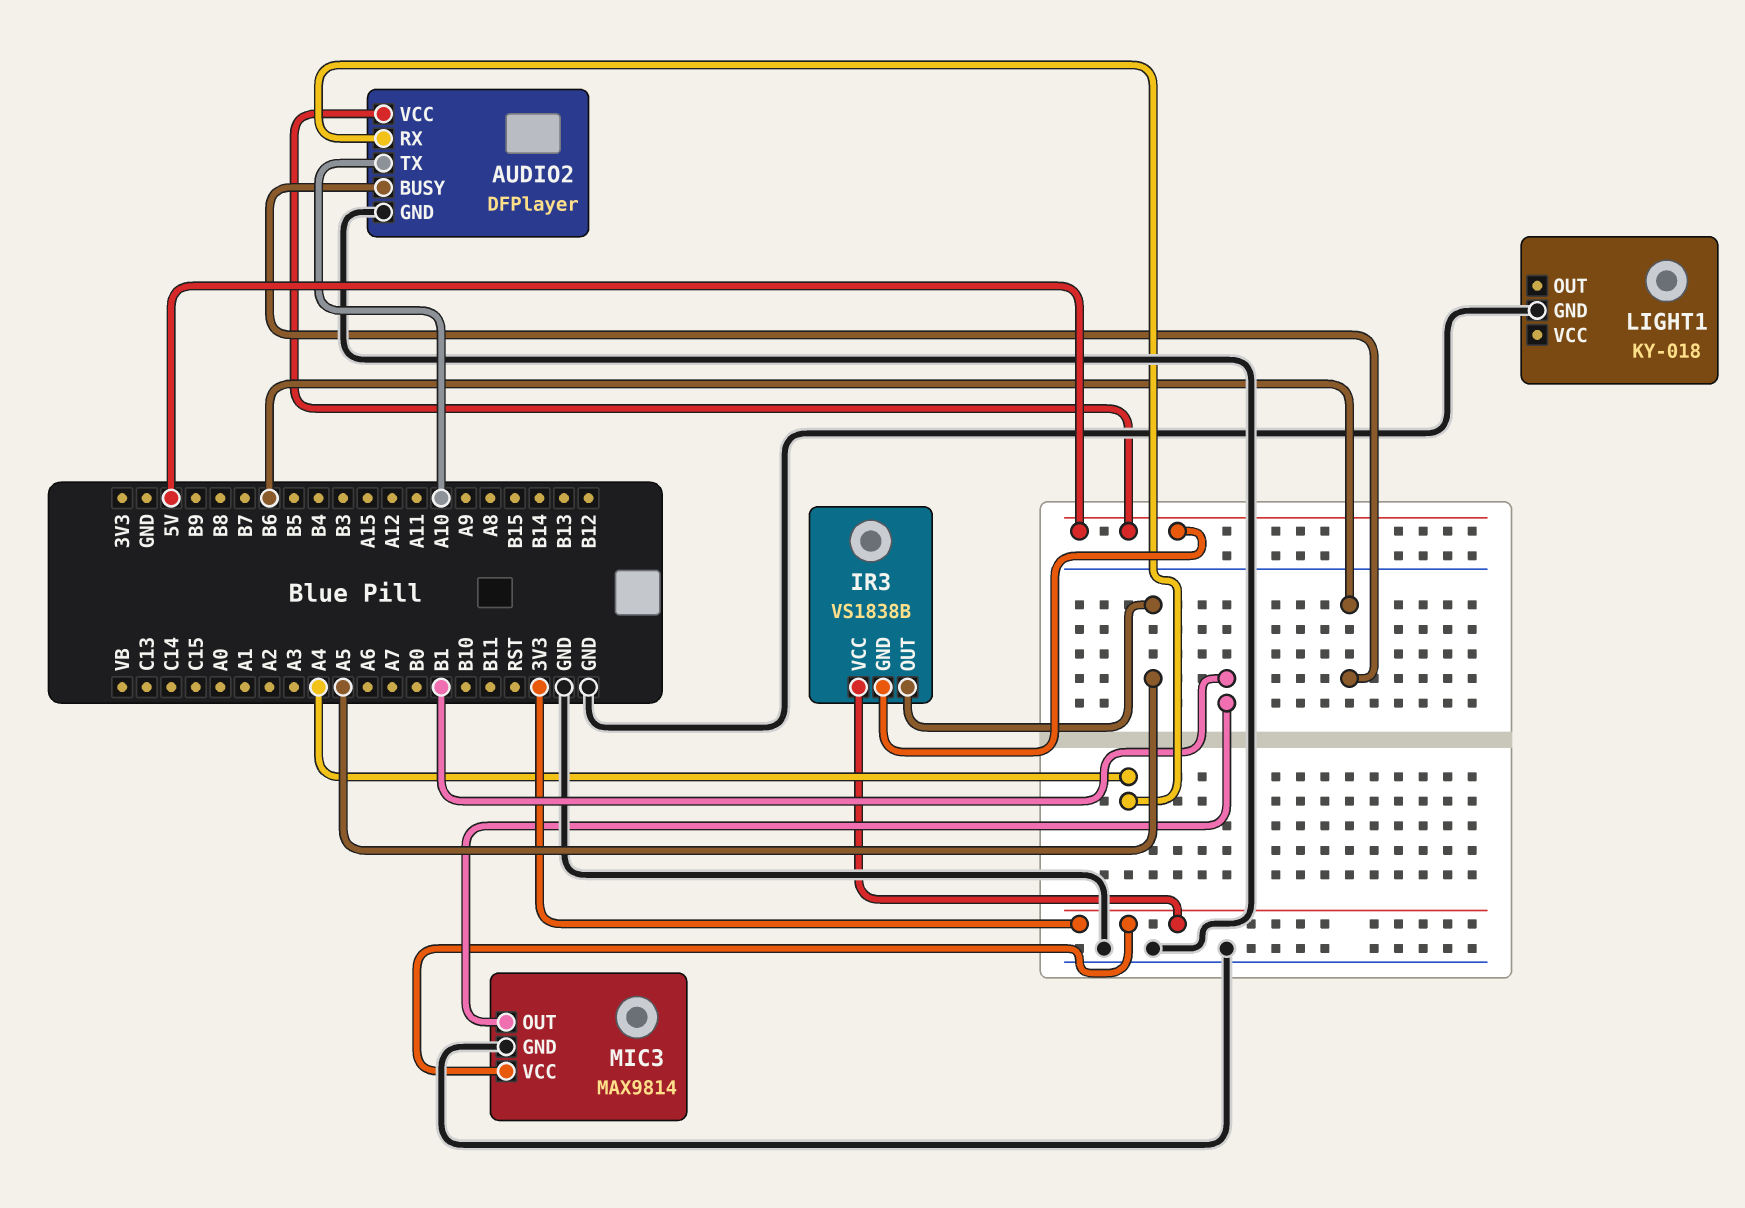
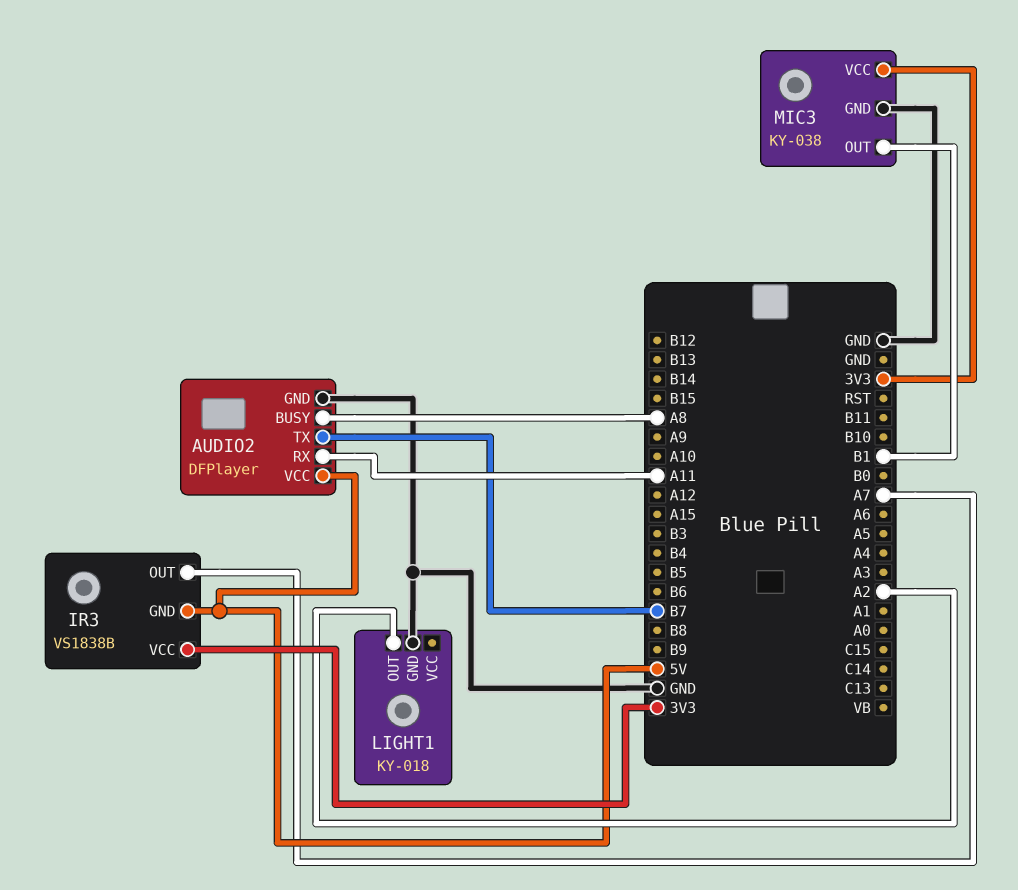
AUDIO2 pin BUSY: B6 -> A8
AUDIO2 pin RX: A4 -> A11
AUDIO2 pin TX: A10 -> B7
IR3 pin OUT: A5 -> A7
LIGHT1 pin OUT: none -> A2
MIC3: MAX9814 -> KY-038

